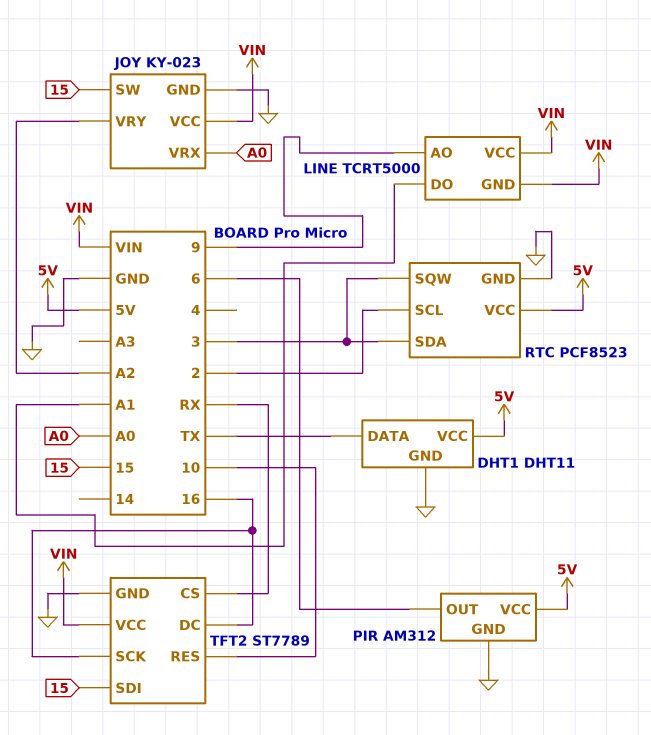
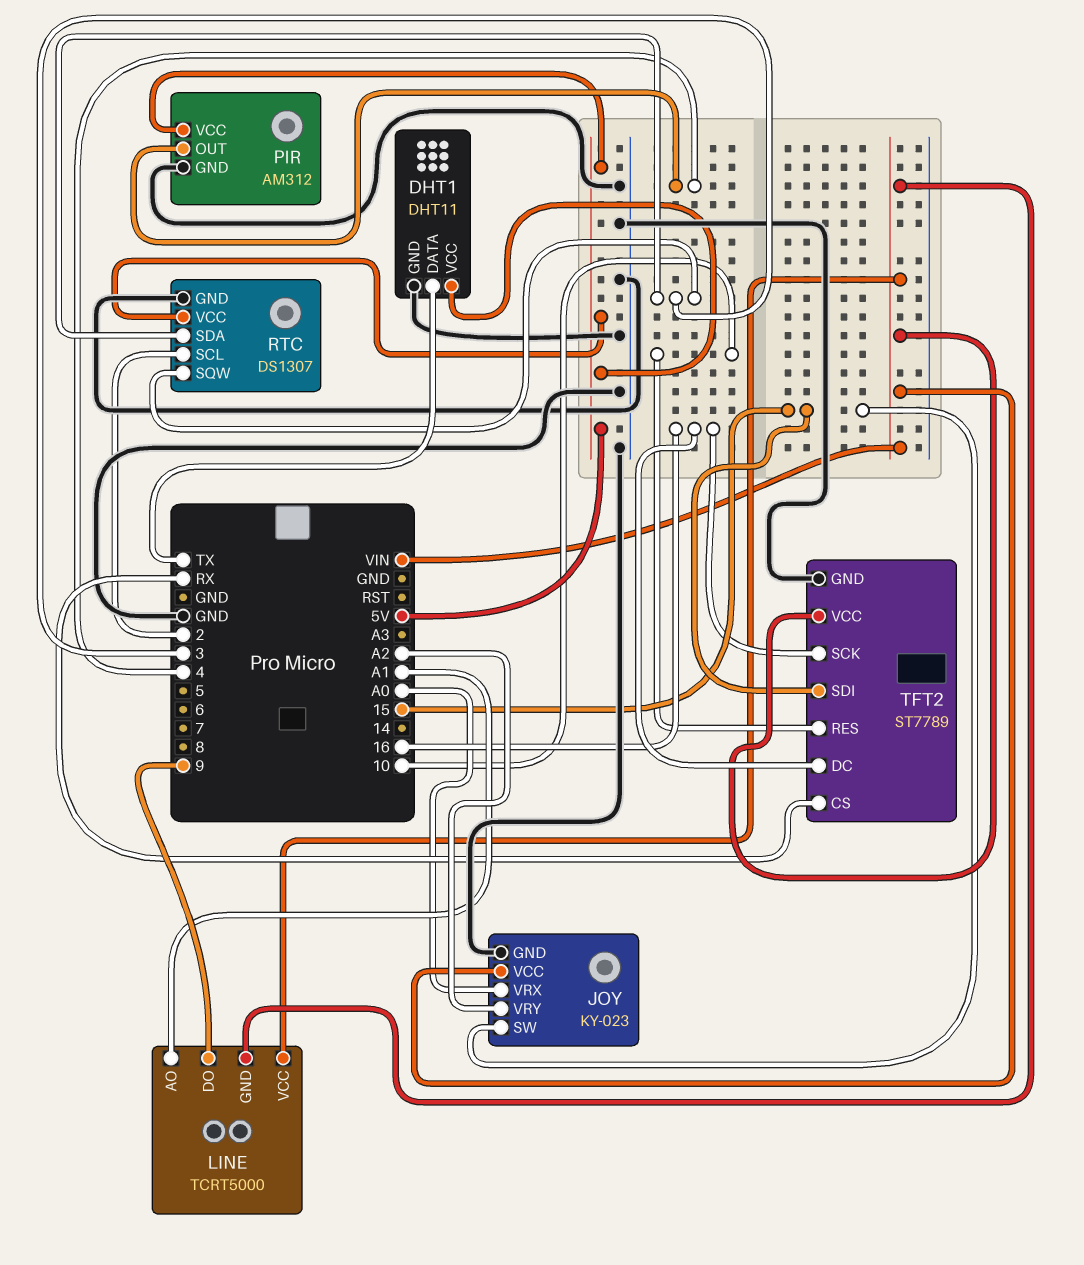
LINE pin AO: 9 -> A1
LINE pin DO: A1 -> 9
PIR pin OUT: 6 -> 4
RTC: PCF8523 -> DS1307

